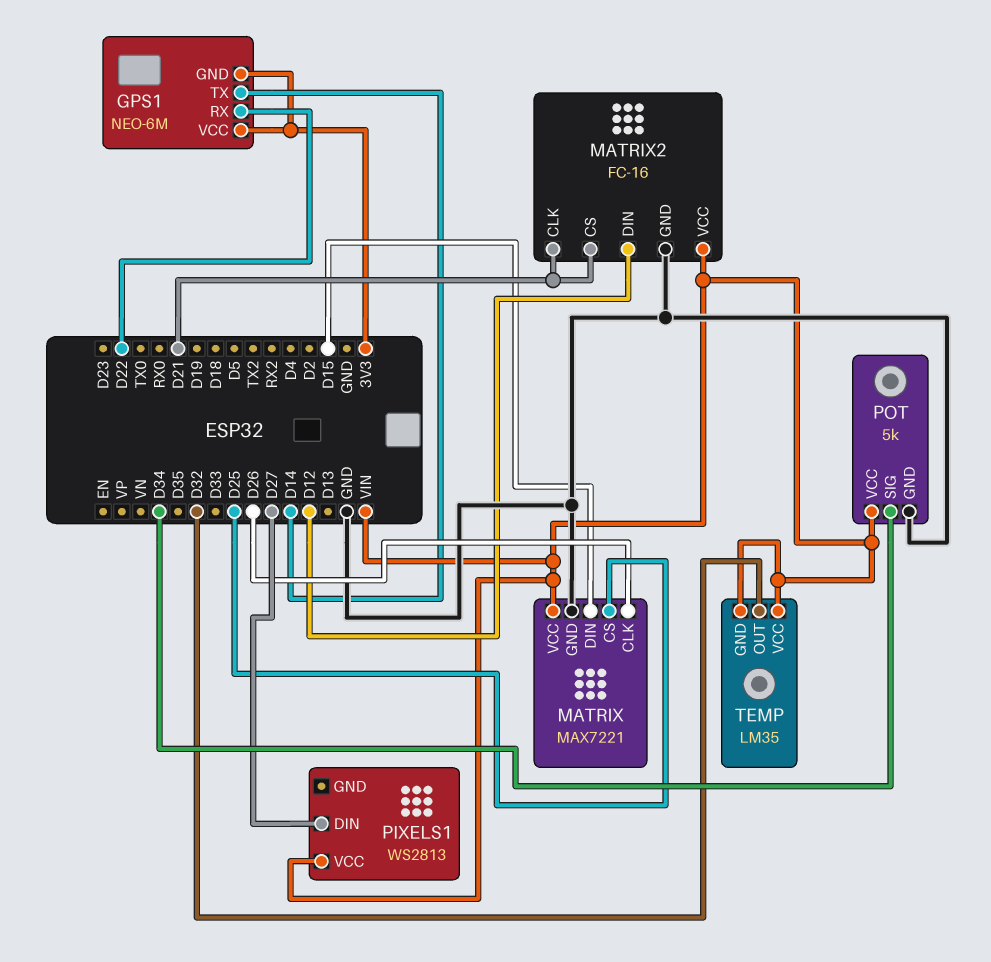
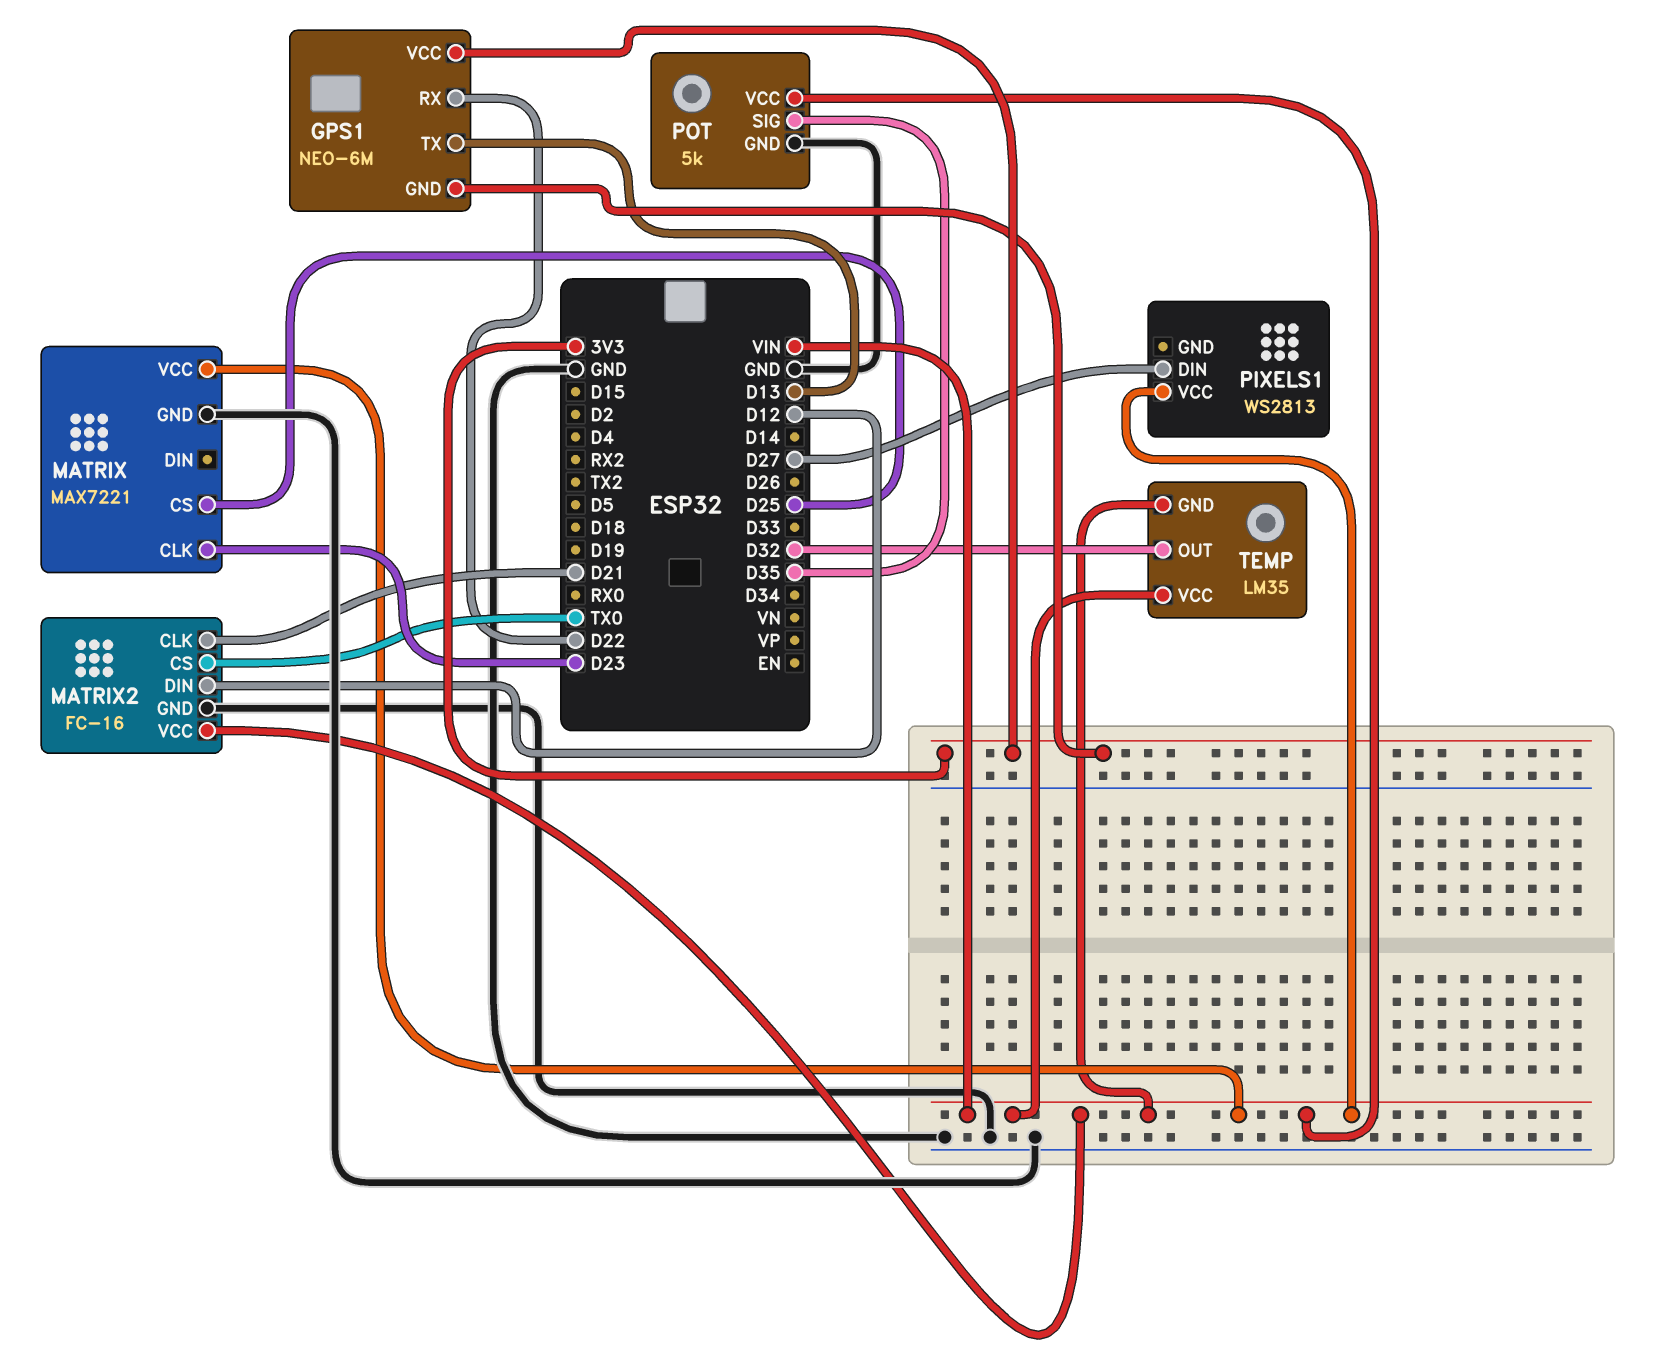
GPS1 pin TX: D14 -> D13
MATRIX pin CLK: D26 -> D23
MATRIX pin DIN: D15 -> none
MATRIX2 pin CS: D21 -> TX0
POT pin SIG: D34 -> D35

